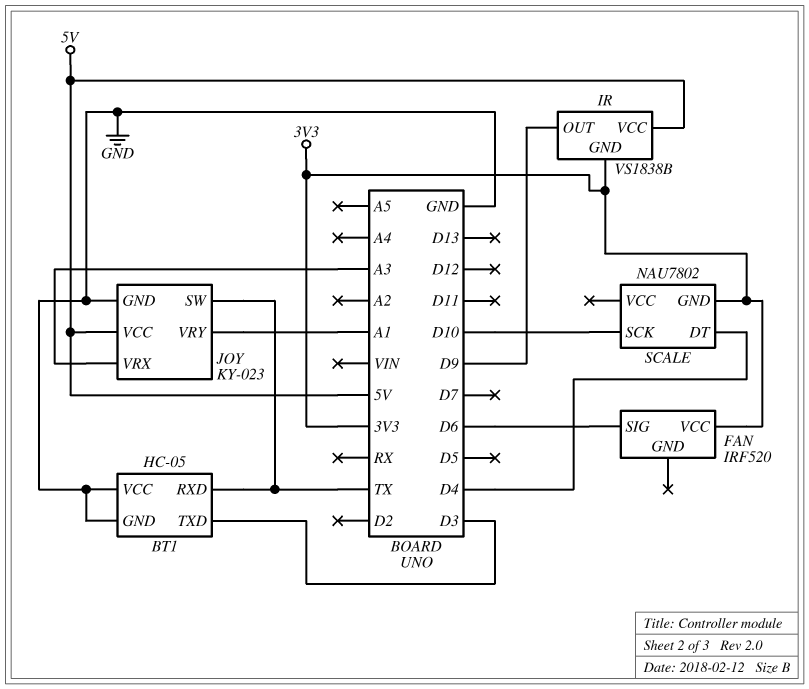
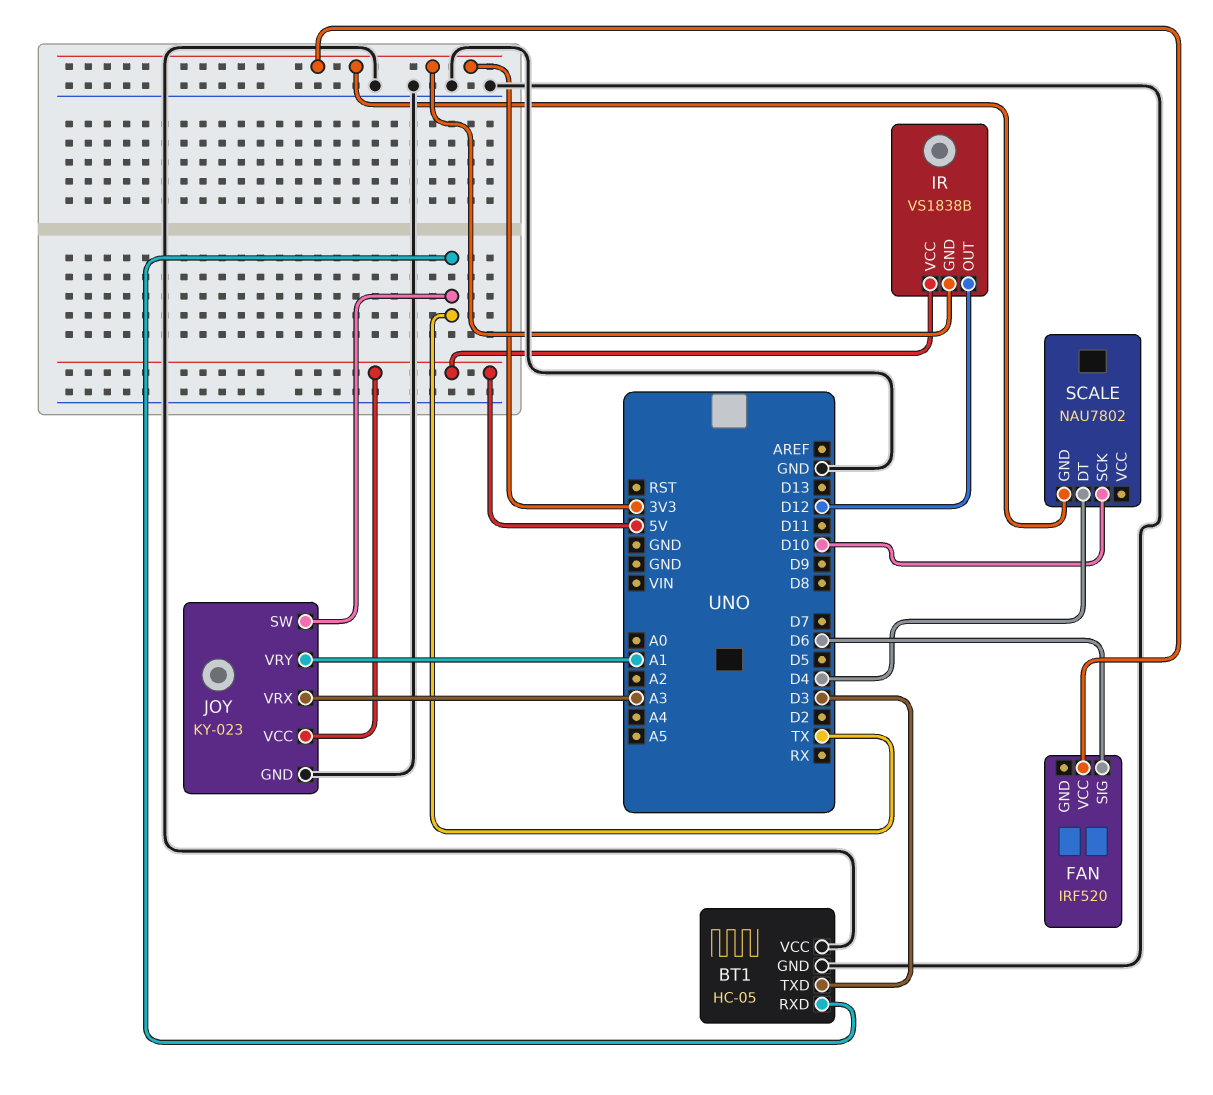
IR pin OUT: D9 -> D12

